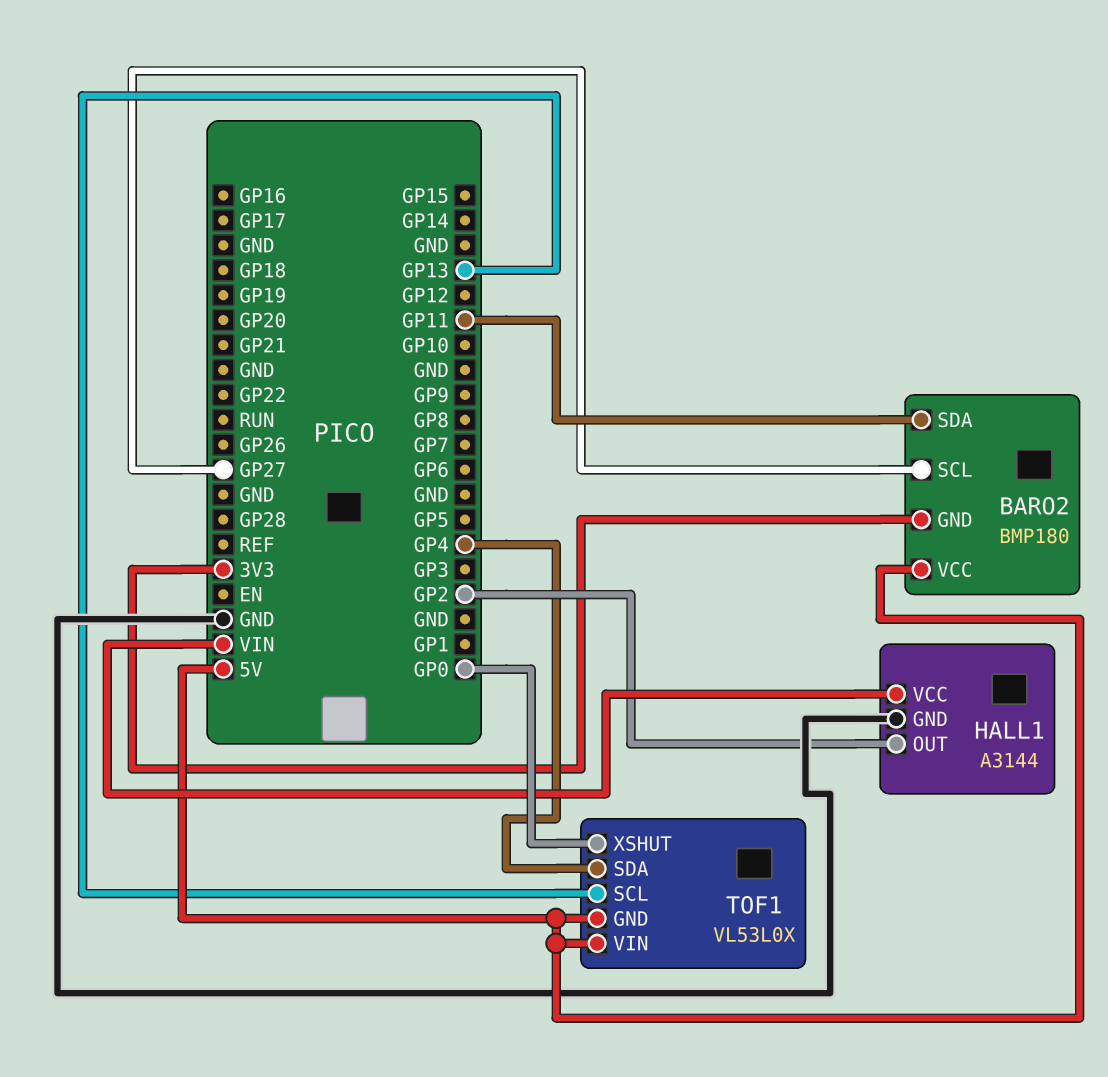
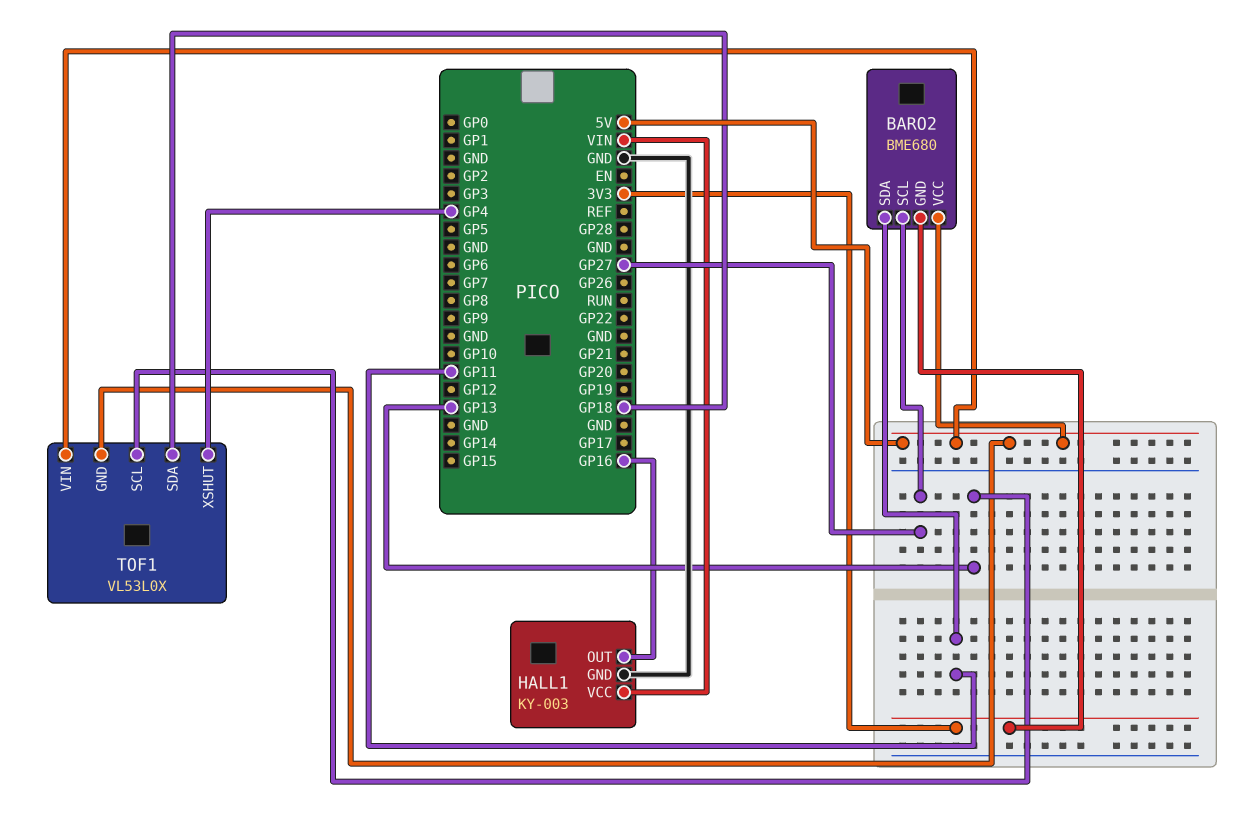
BARO2: BMP180 -> BME680
HALL1: A3144 -> KY-003
HALL1 pin OUT: GP2 -> GP16
TOF1 pin SDA: GP4 -> GP18
TOF1 pin XSHUT: GP0 -> GP4

